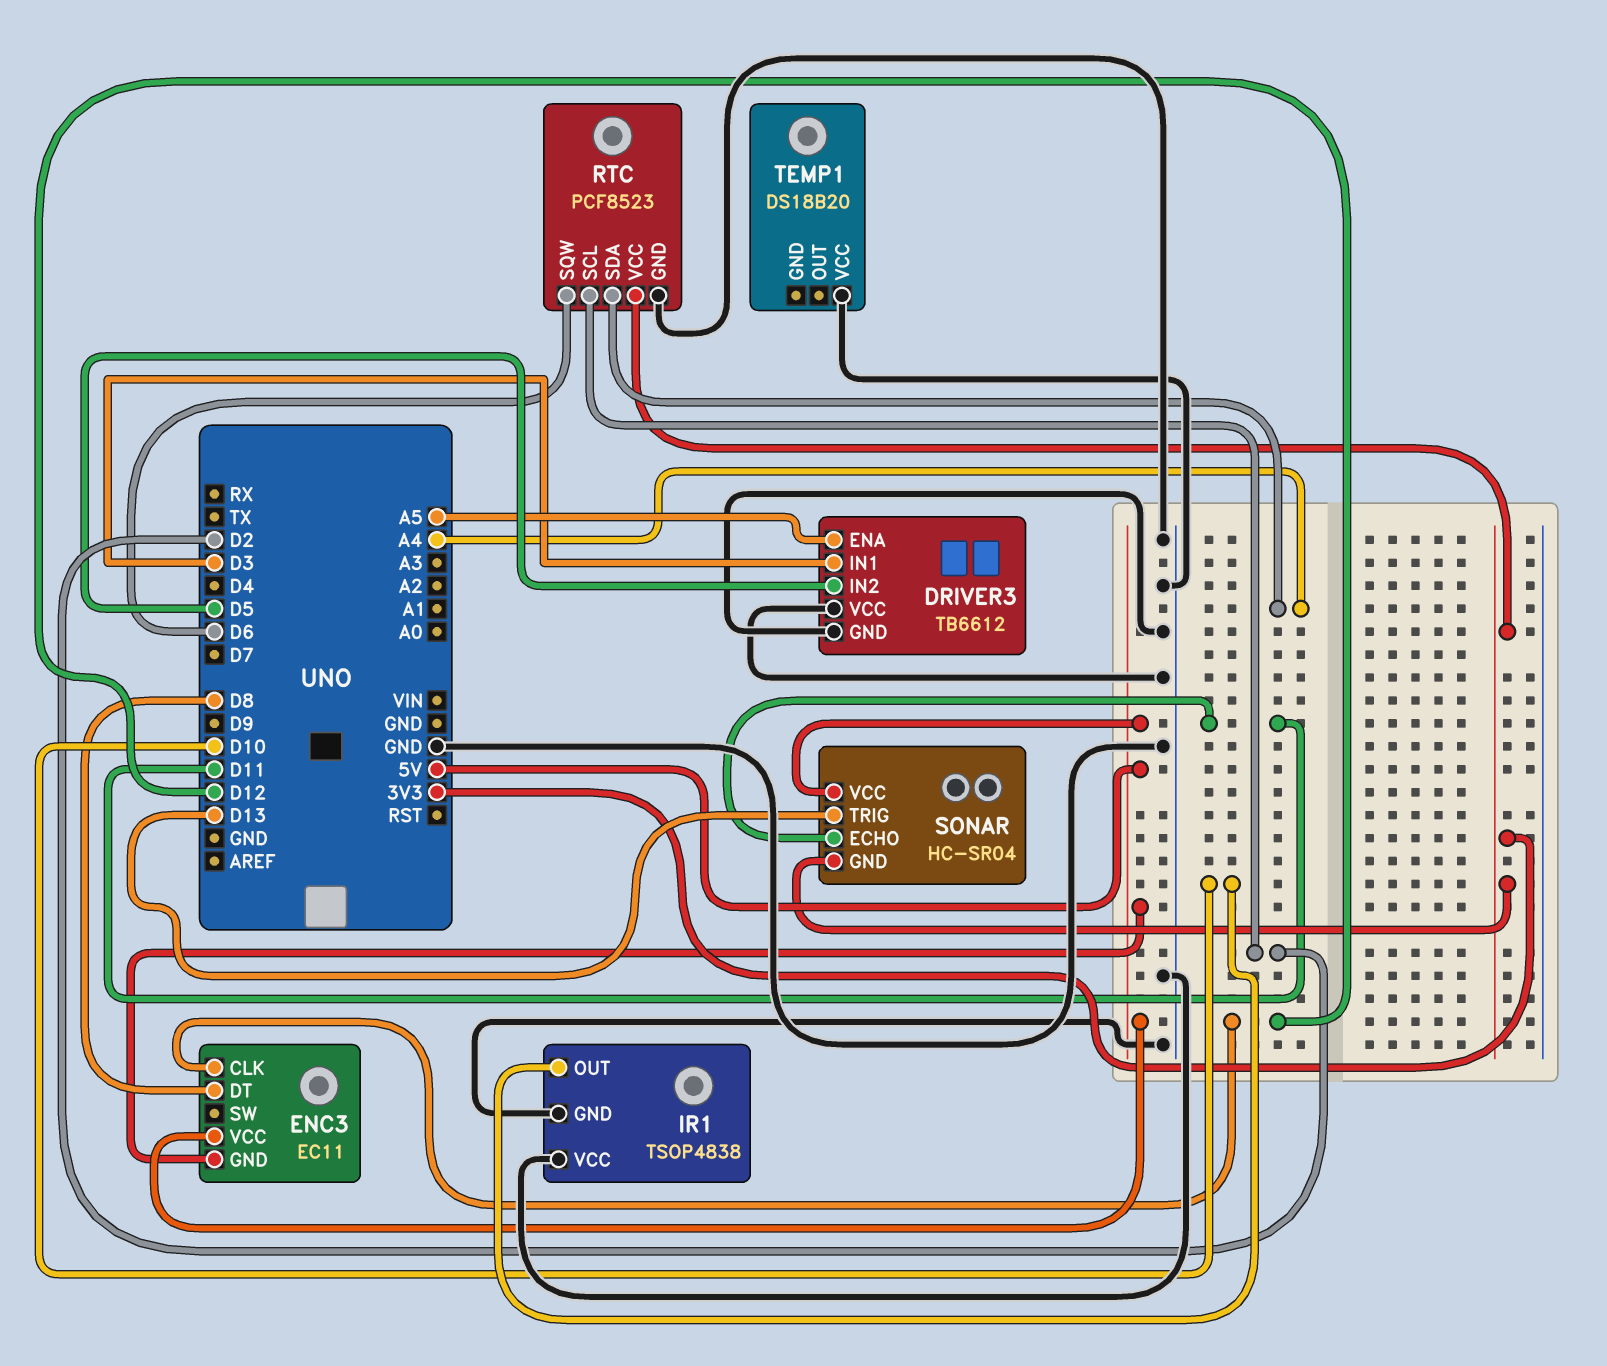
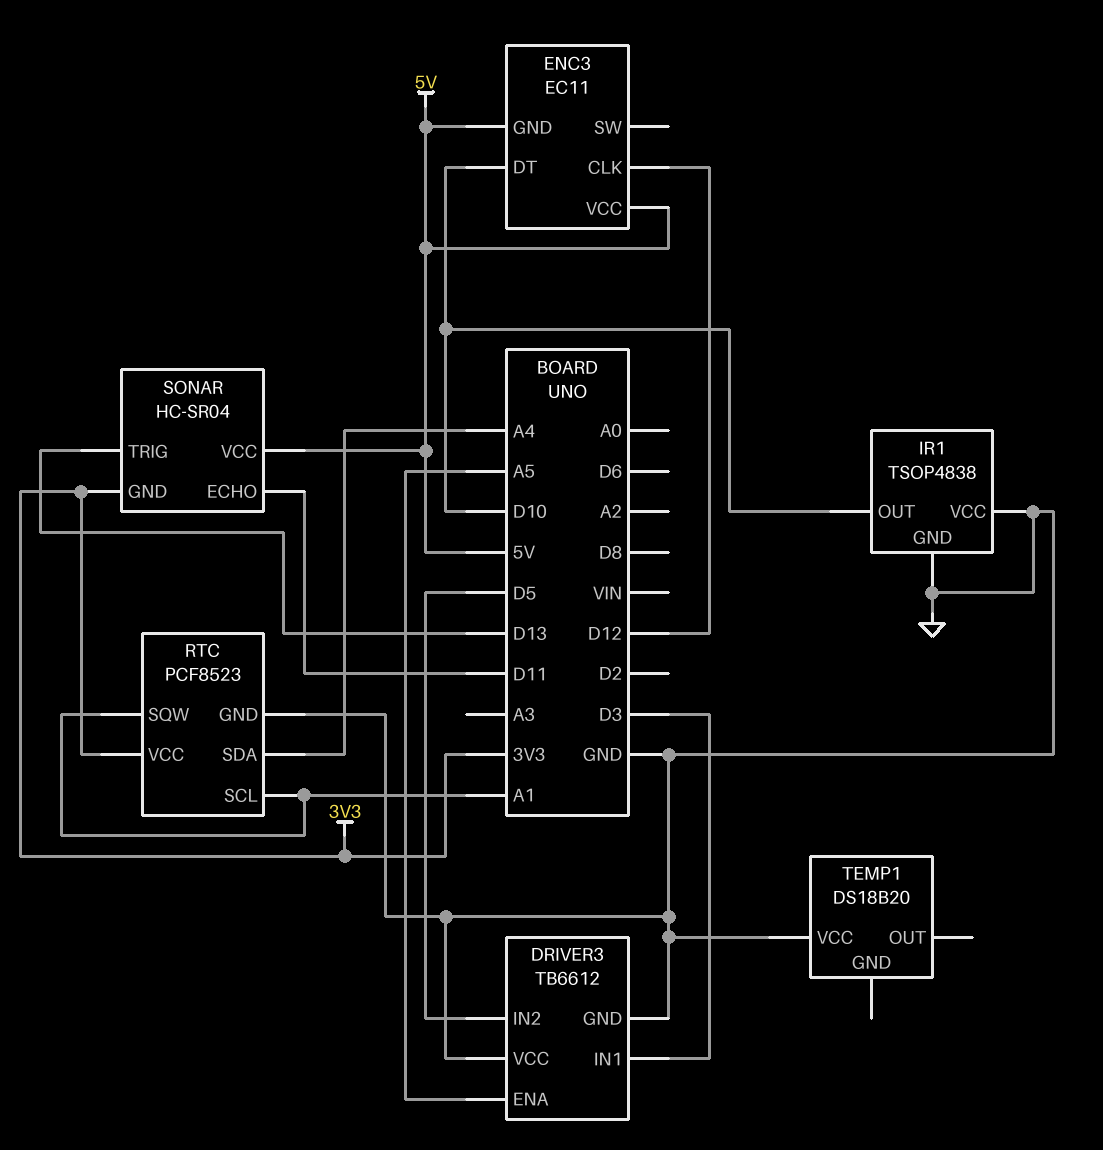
ENC3 pin DT: D8 -> D10
RTC pin SCL: D2 -> A1
RTC pin SQW: D6 -> A1

